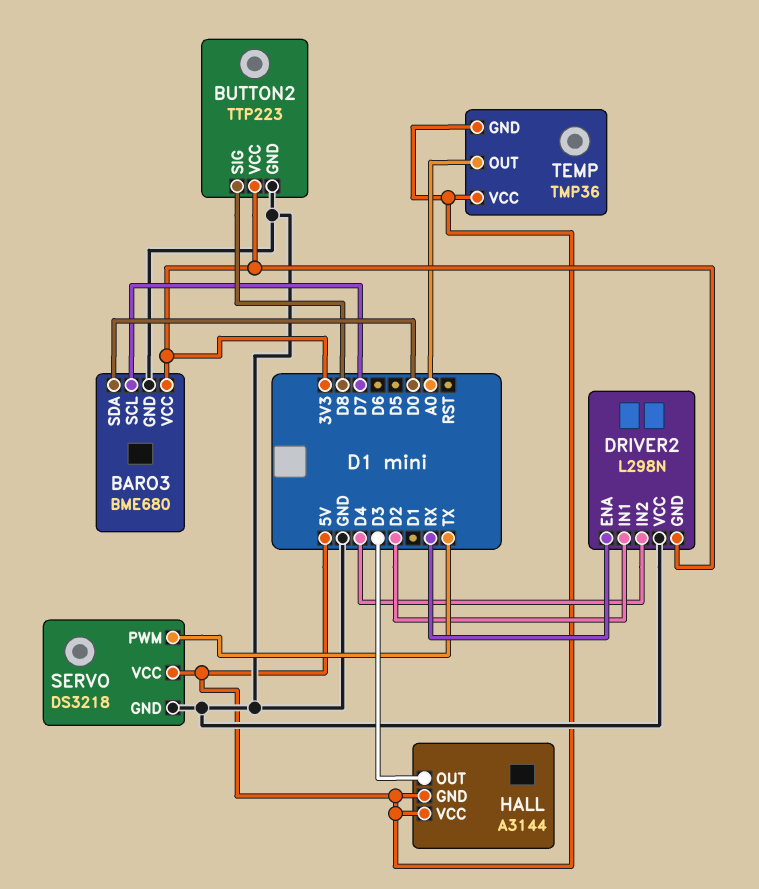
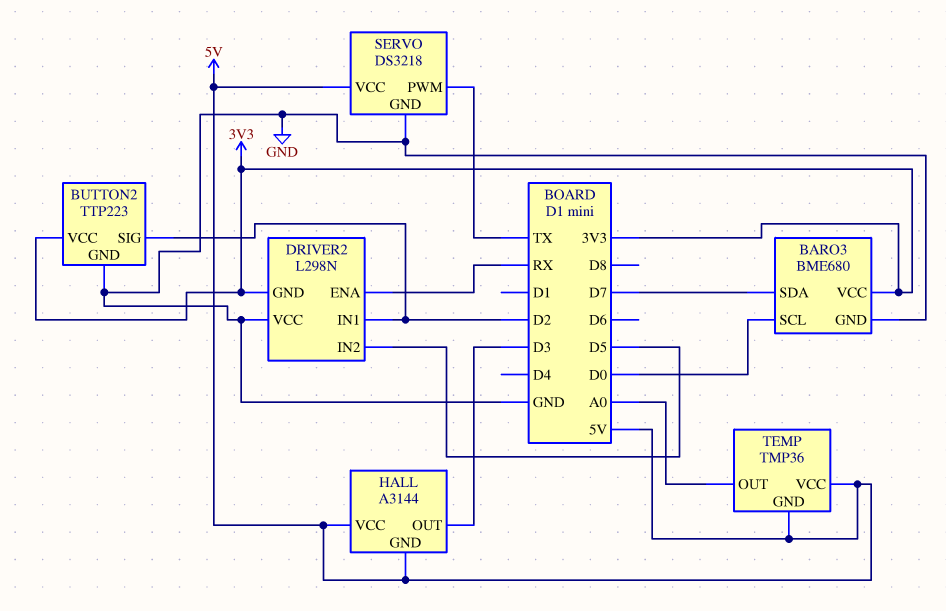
BARO3 pin SCL: D7 -> D0
BARO3 pin SDA: D0 -> D7
BUTTON2 pin SIG: D8 -> D2
DRIVER2 pin IN2: D4 -> D5

